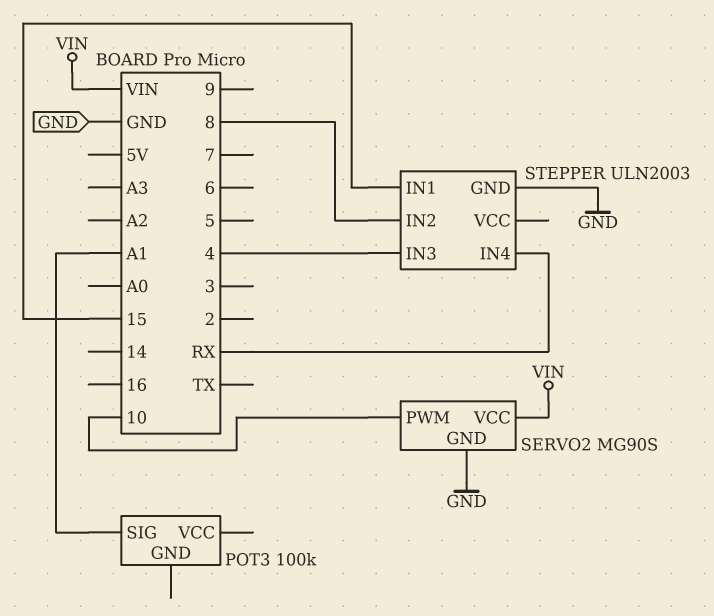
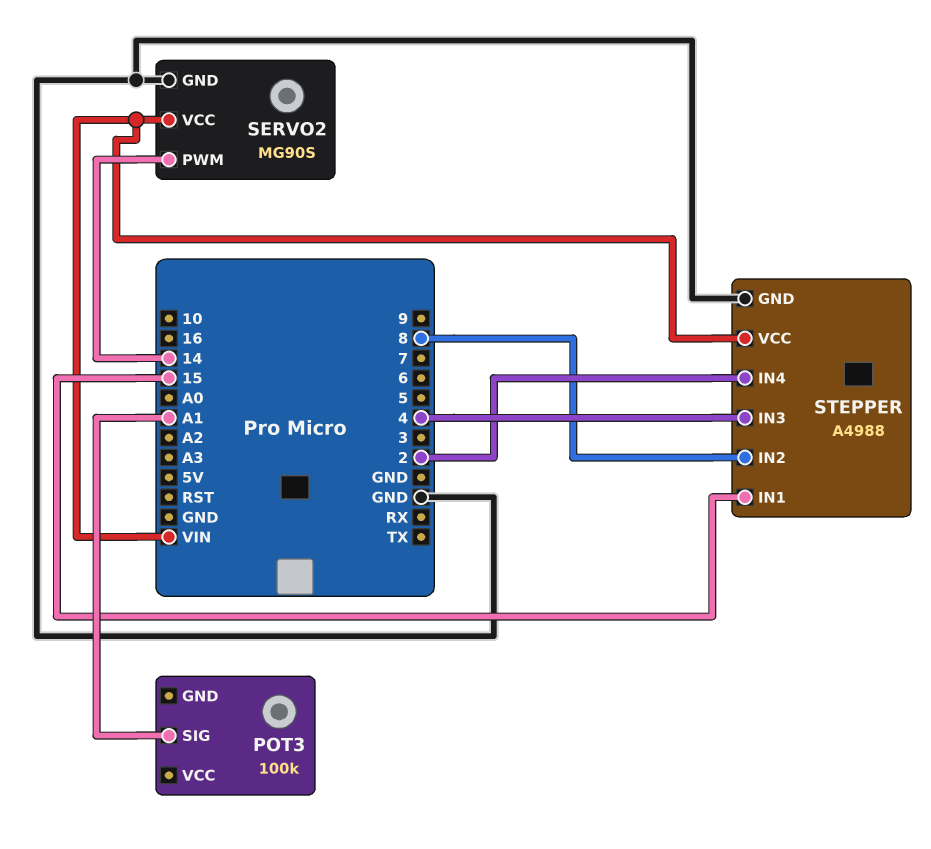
SERVO2 pin PWM: 10 -> 14
STEPPER: ULN2003 -> A4988
STEPPER pin IN4: RX -> 2
STEPPER pin VCC: none -> VIN

